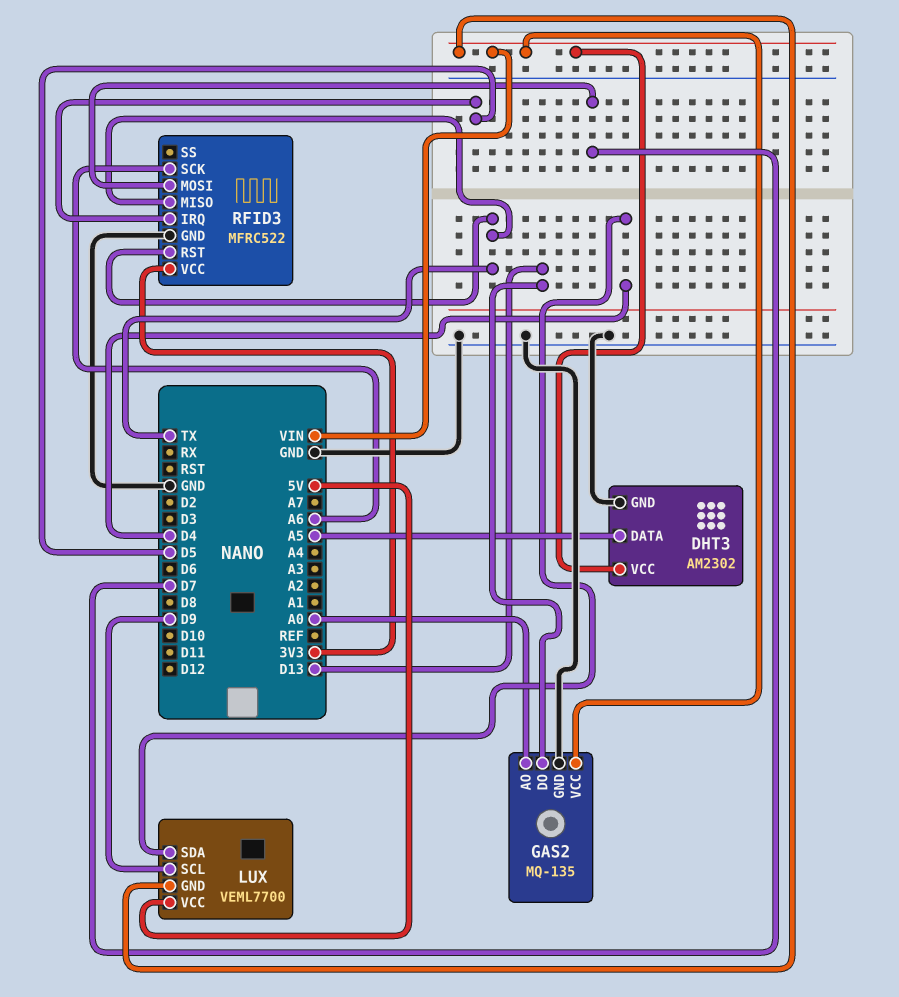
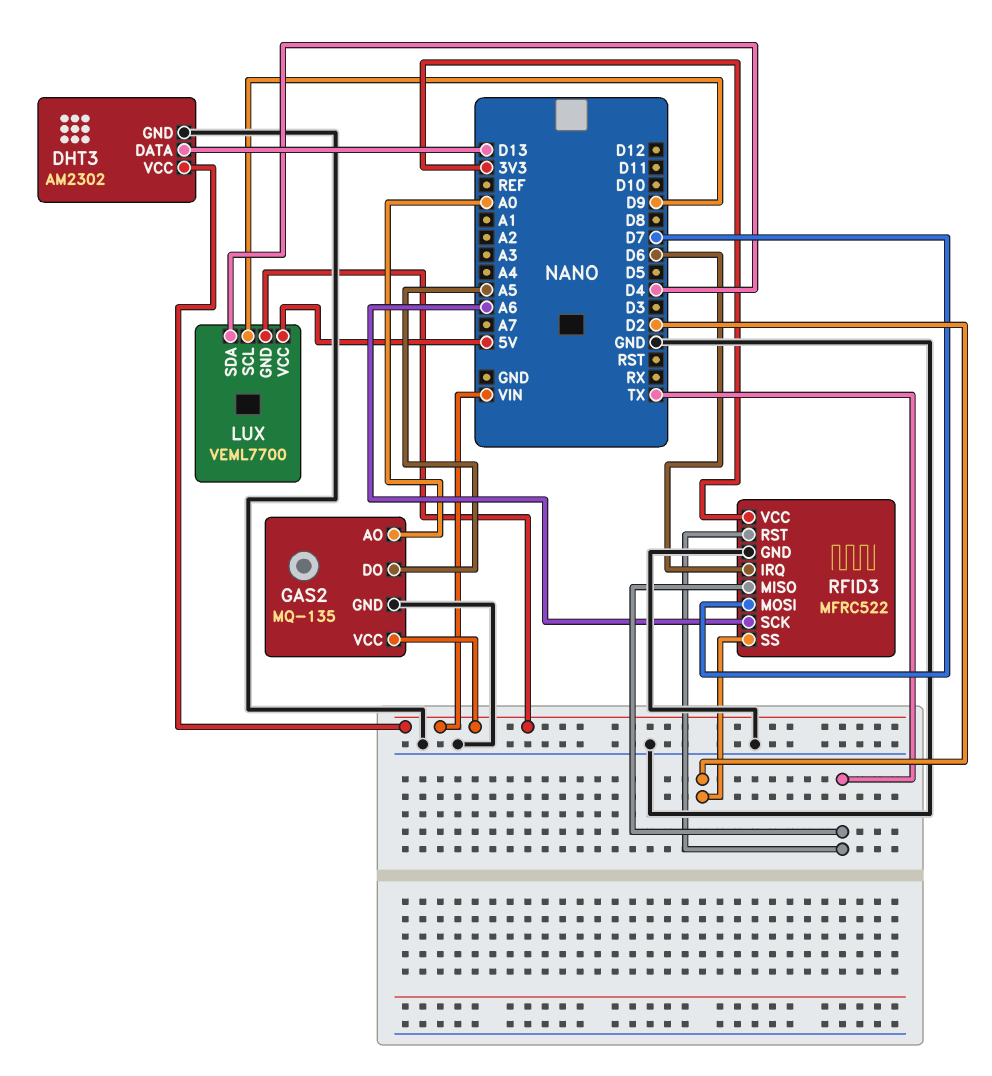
DHT3 pin DATA: A5 -> D13
GAS2 pin DO: D13 -> A5
RFID3 pin IRQ: D5 -> D6
RFID3 pin SS: none -> D2

